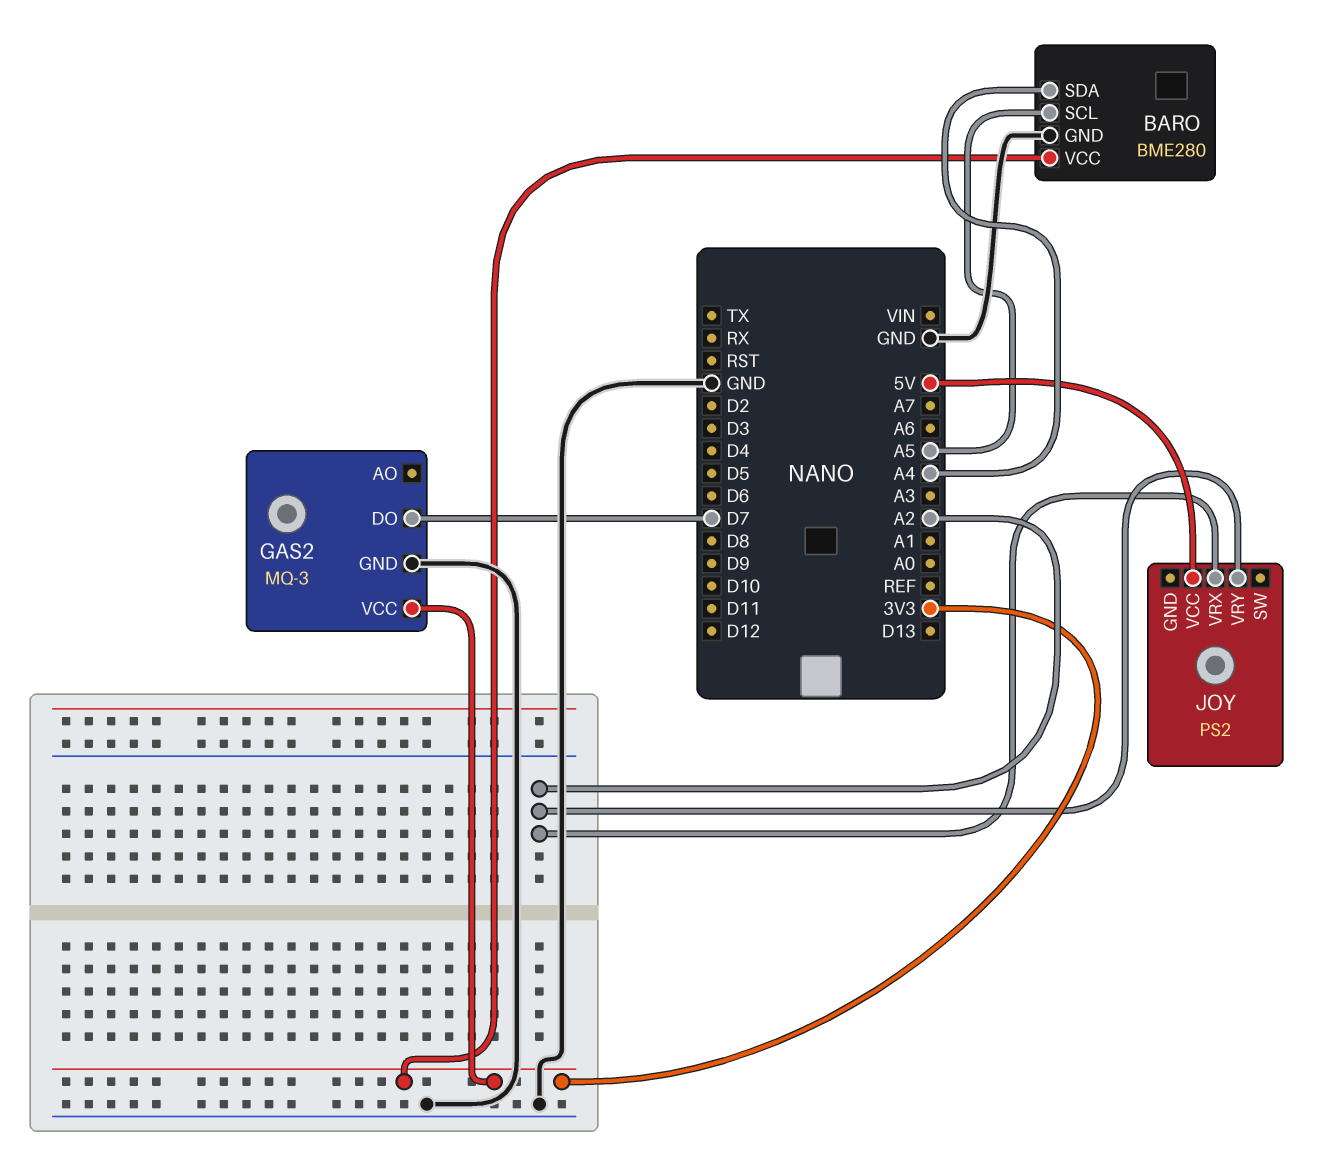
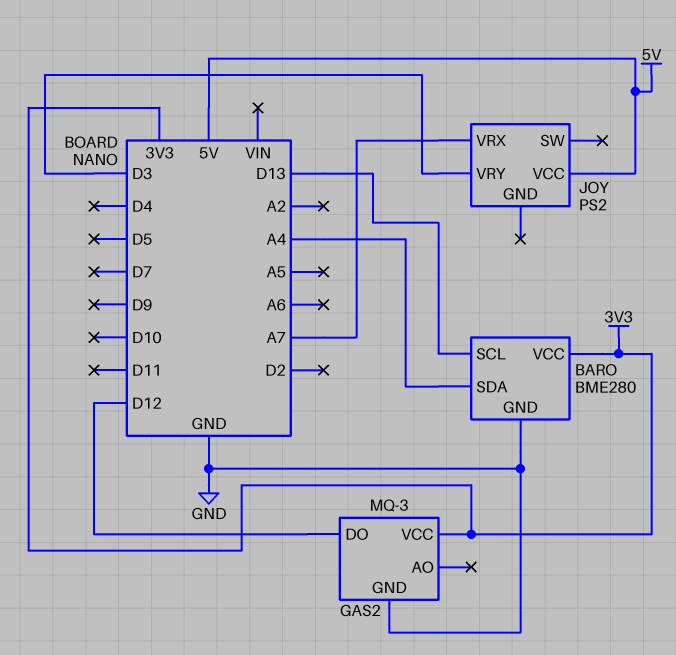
BARO pin SCL: A5 -> D13
GAS2 pin DO: D7 -> D12
JOY pin VRX: A2 -> A7
JOY pin VRY: A2 -> D3

